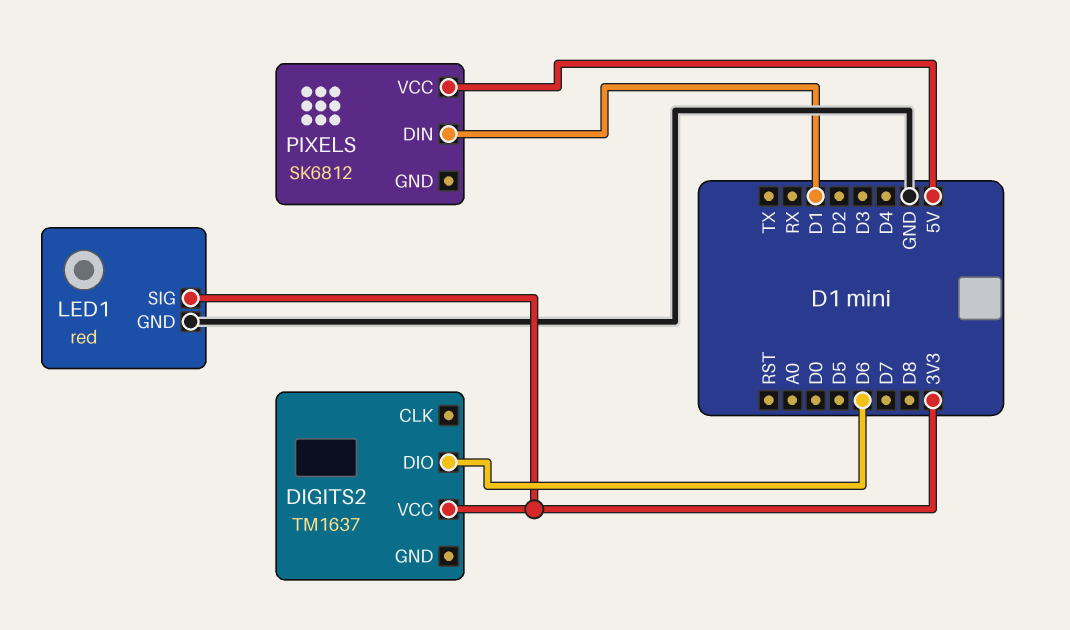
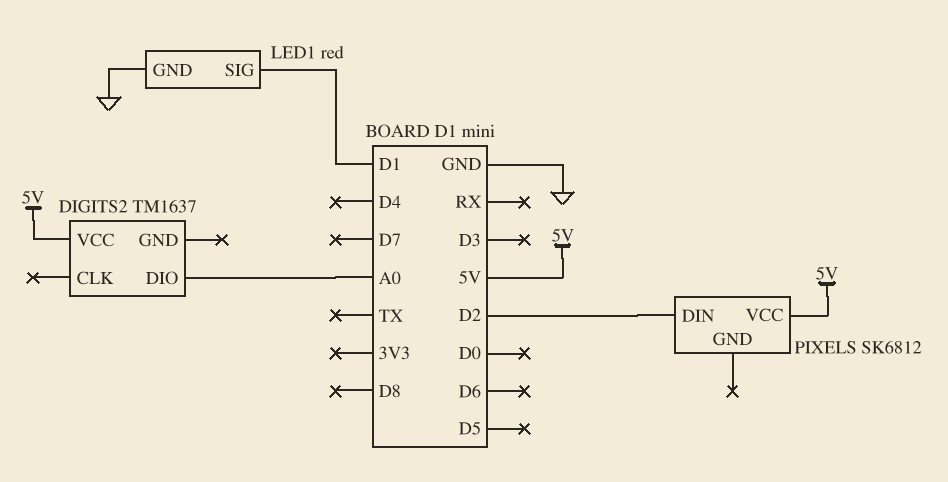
DIGITS2 pin DIO: D6 -> A0
DIGITS2 pin VCC: 3V3 -> 5V
LED1 pin SIG: 3V3 -> D1
PIXELS pin DIN: D1 -> D2

